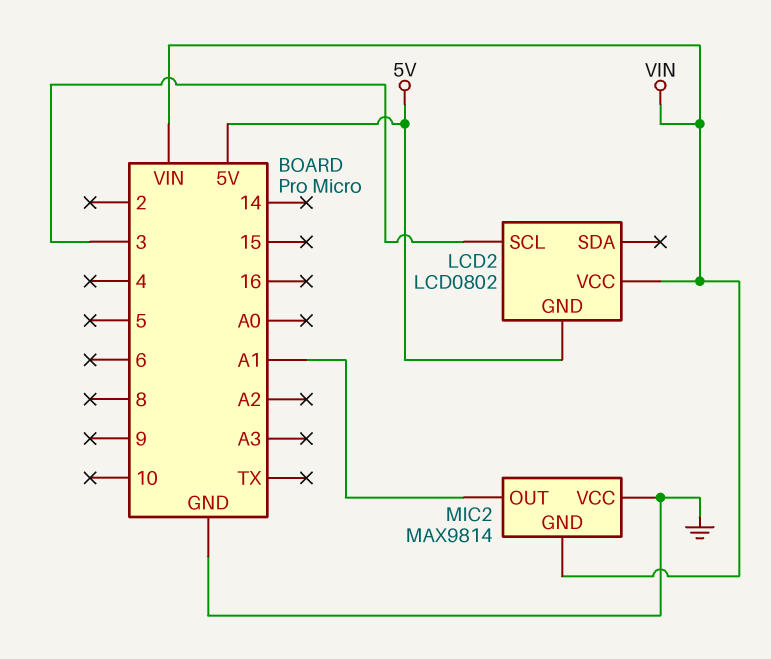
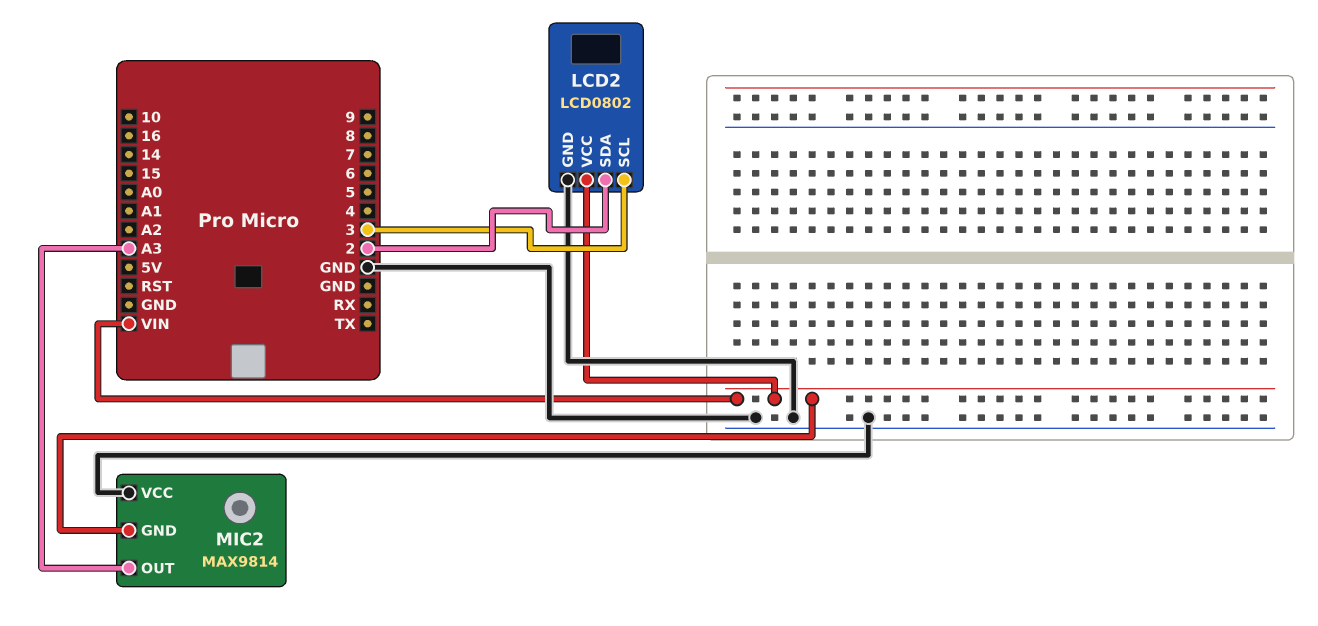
LCD2 pin GND: 5V -> GND
LCD2 pin SDA: none -> 2
MIC2 pin OUT: A1 -> A3

